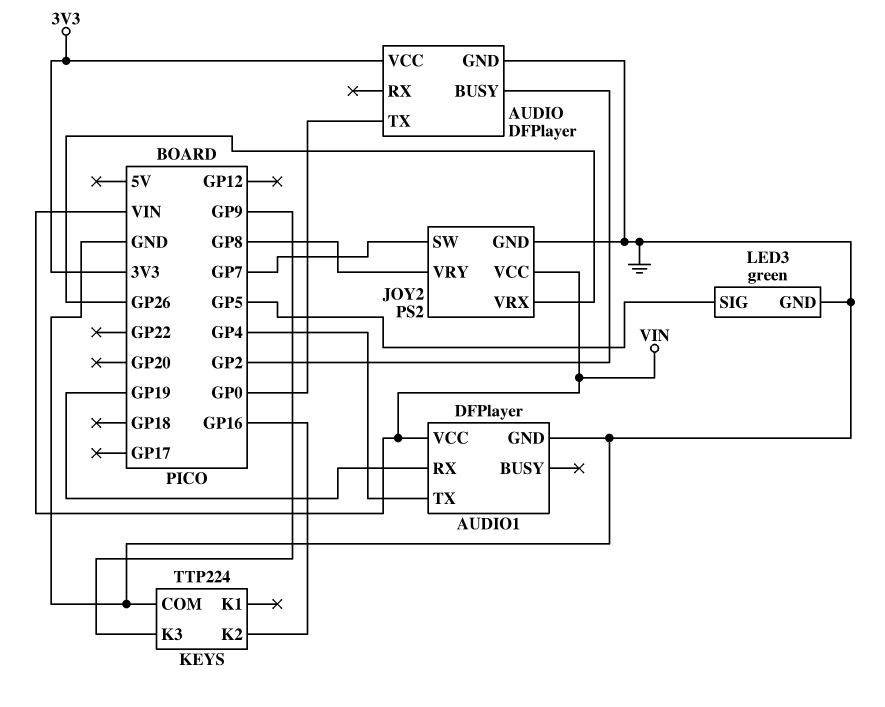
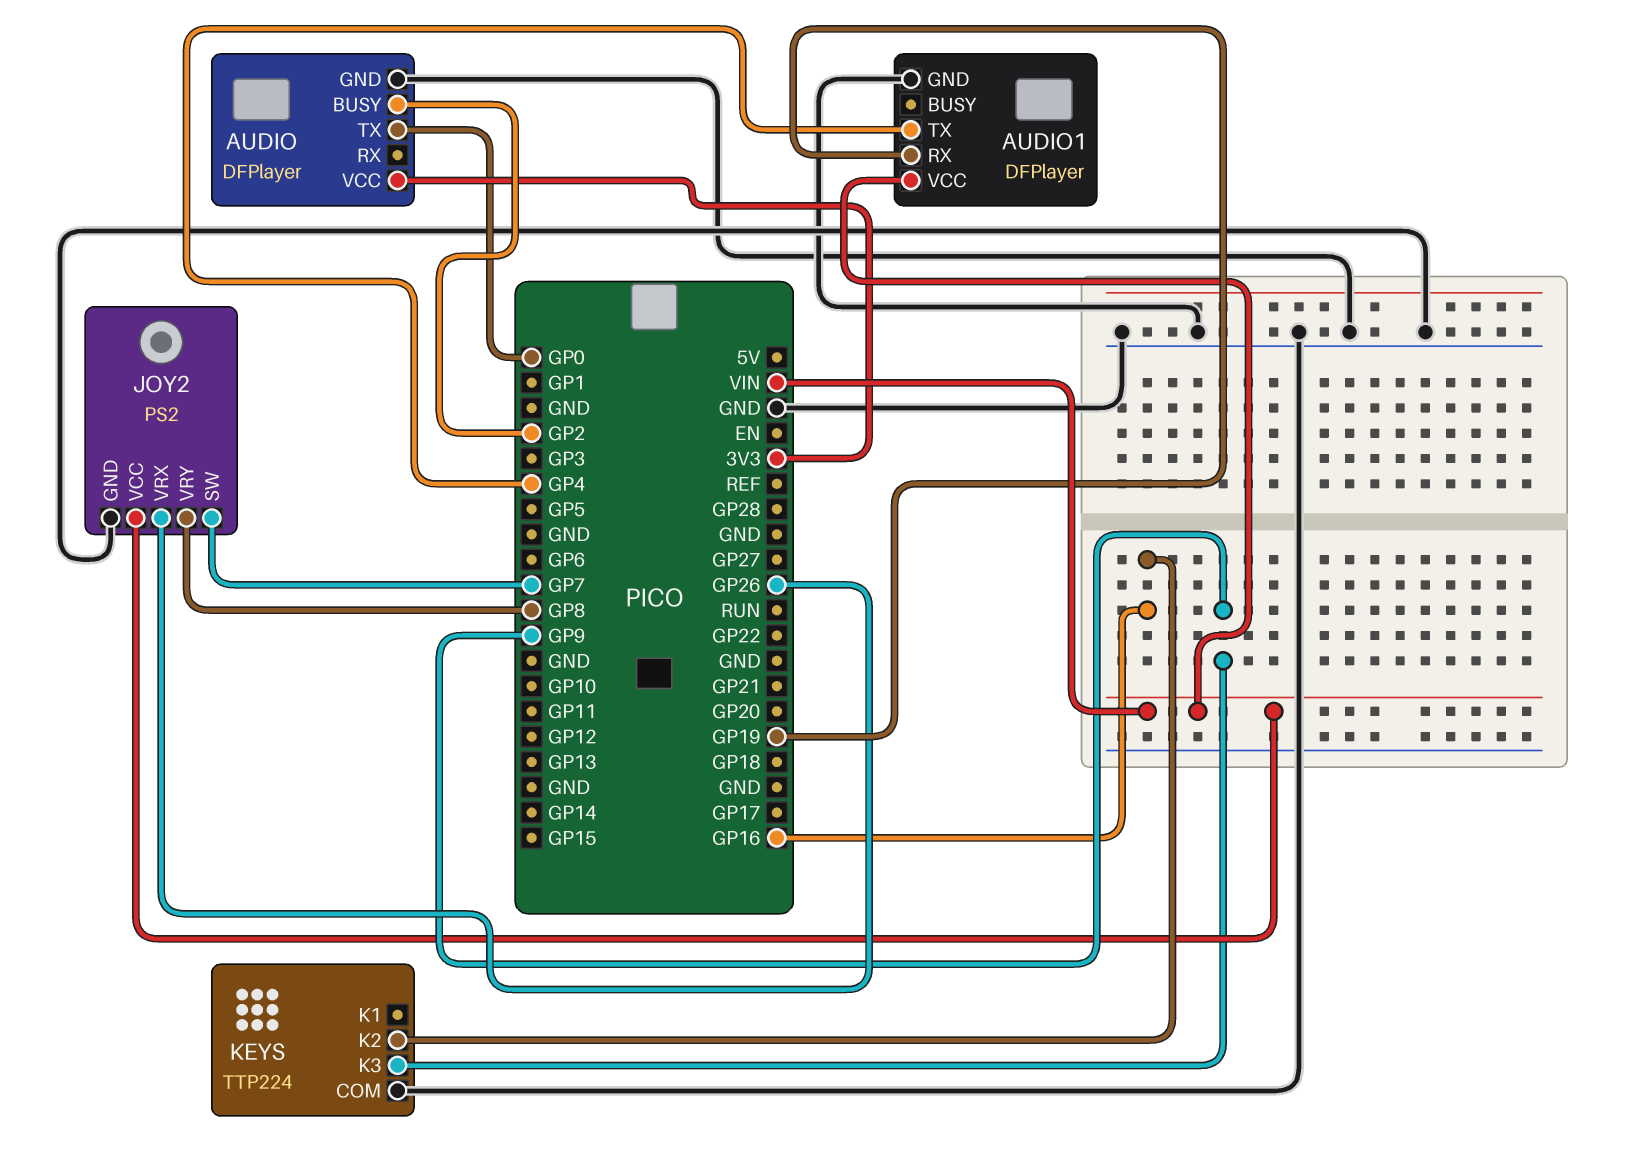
LED3: green -> none
LED3 pin GND: GND -> none
LED3 pin SIG: GP5 -> none

